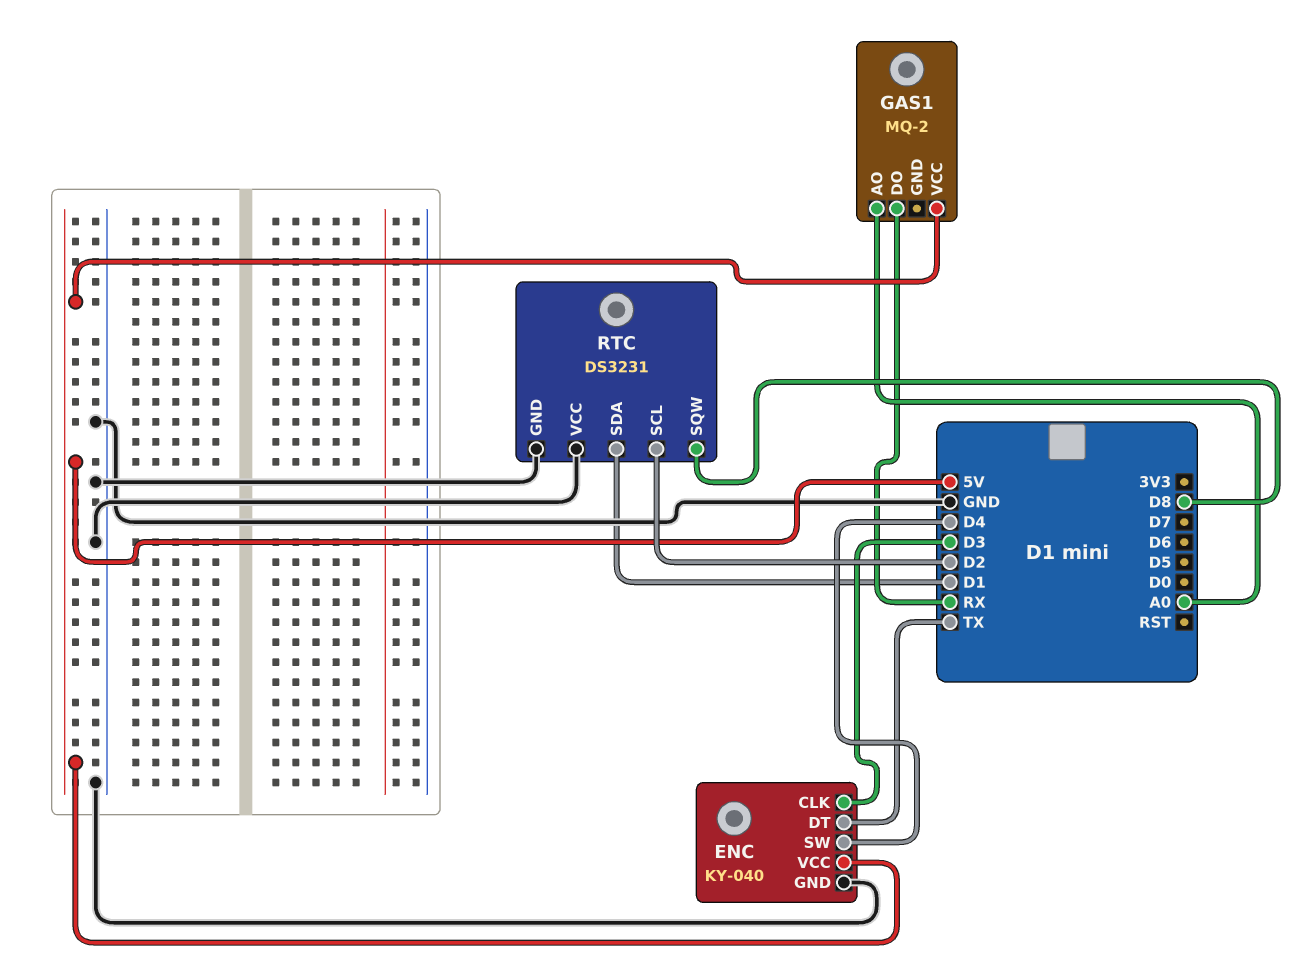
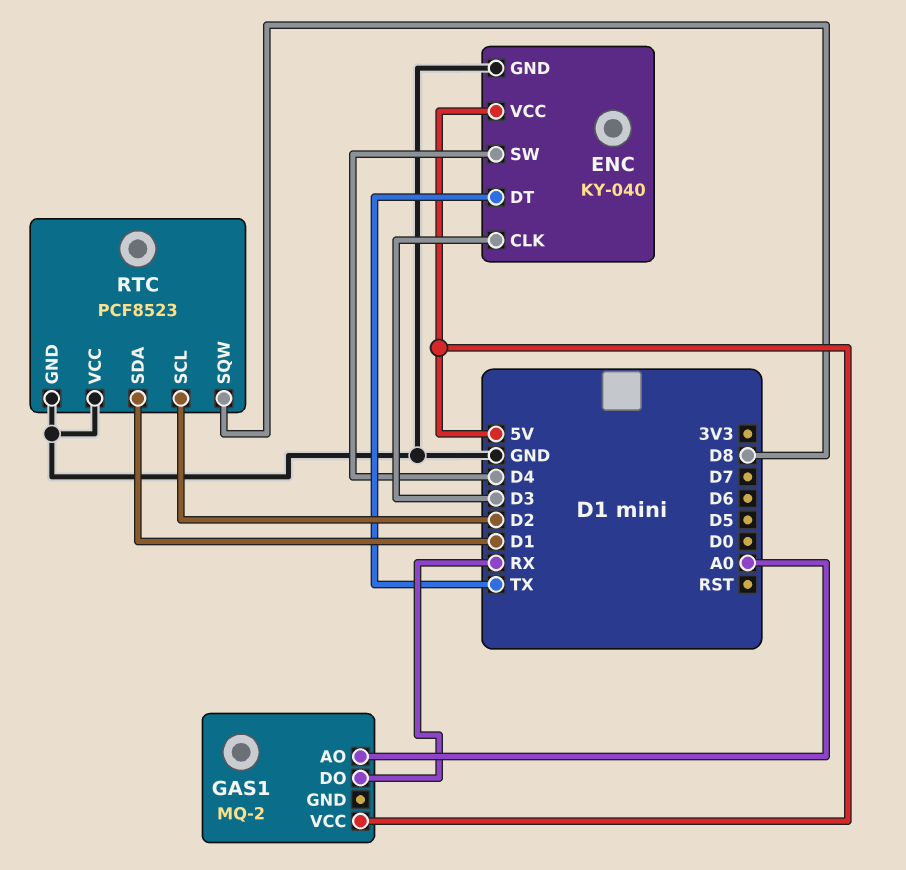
RTC: DS3231 -> PCF8523

